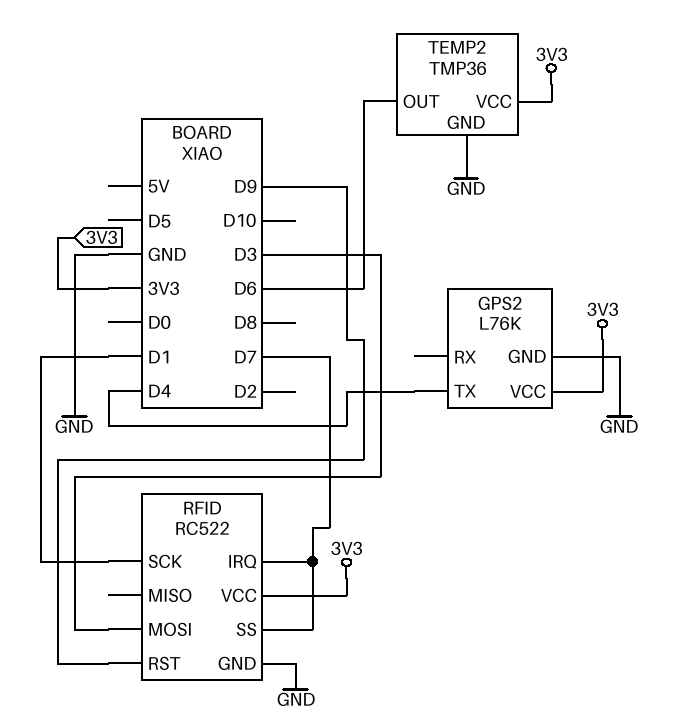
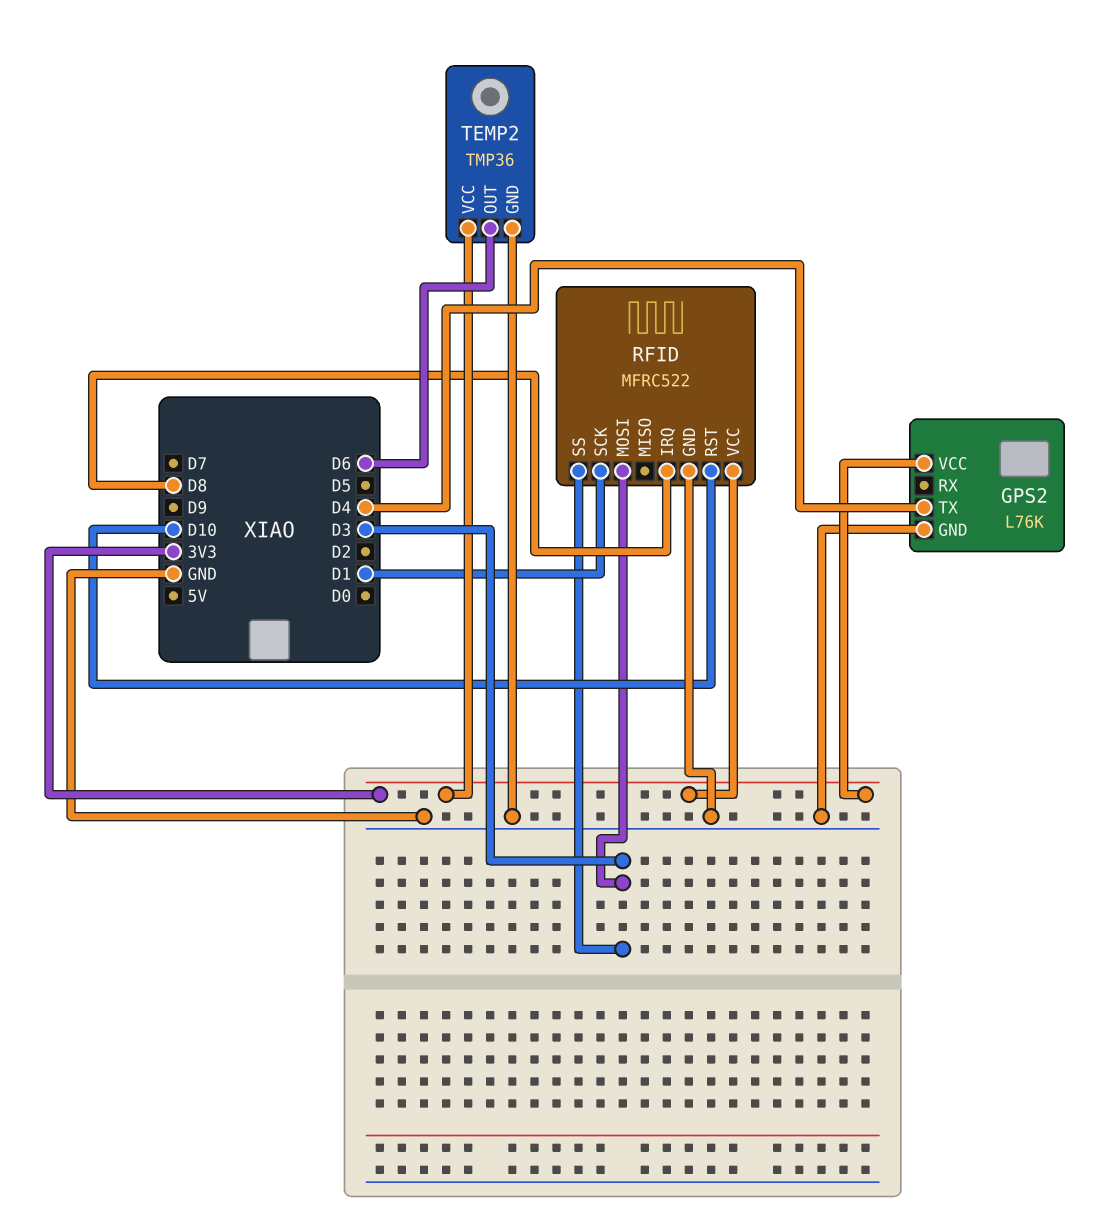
RFID: RC522 -> MFRC522
RFID pin IRQ: D7 -> D8
RFID pin RST: D9 -> D10
RFID pin SS: D7 -> D3

